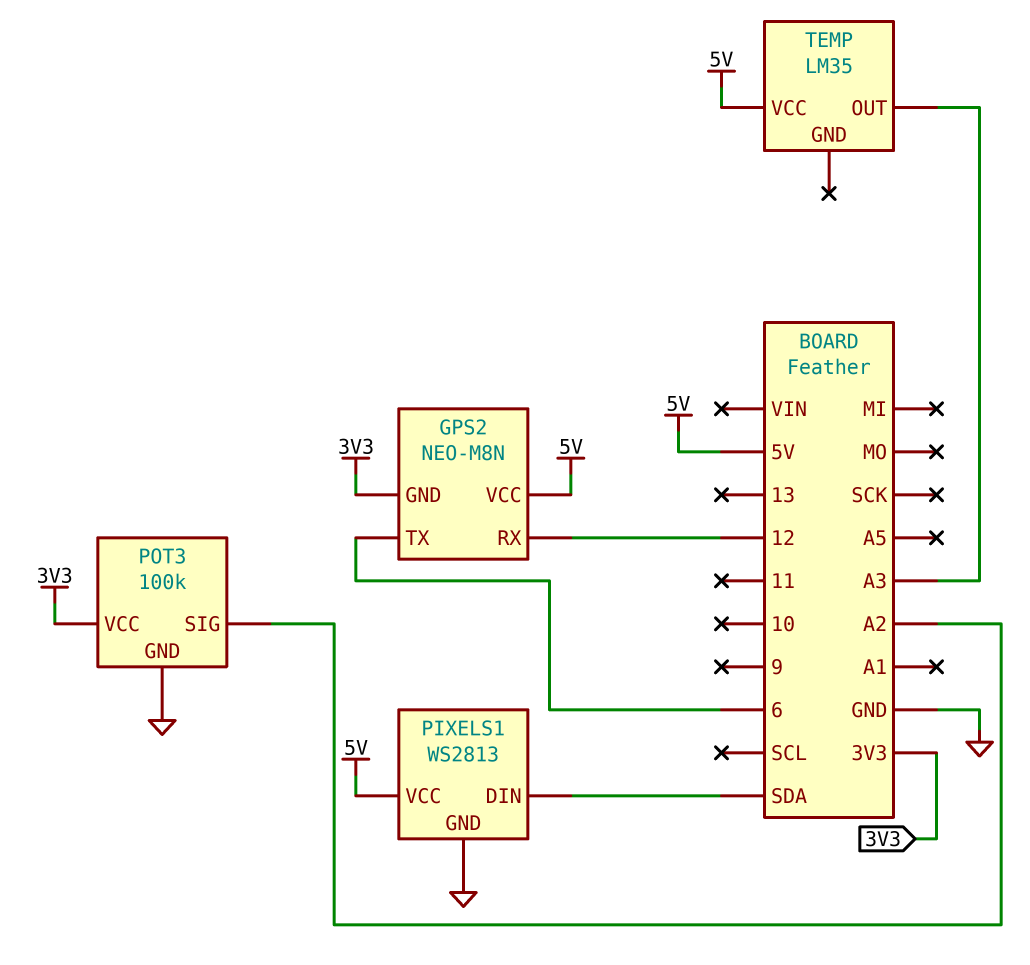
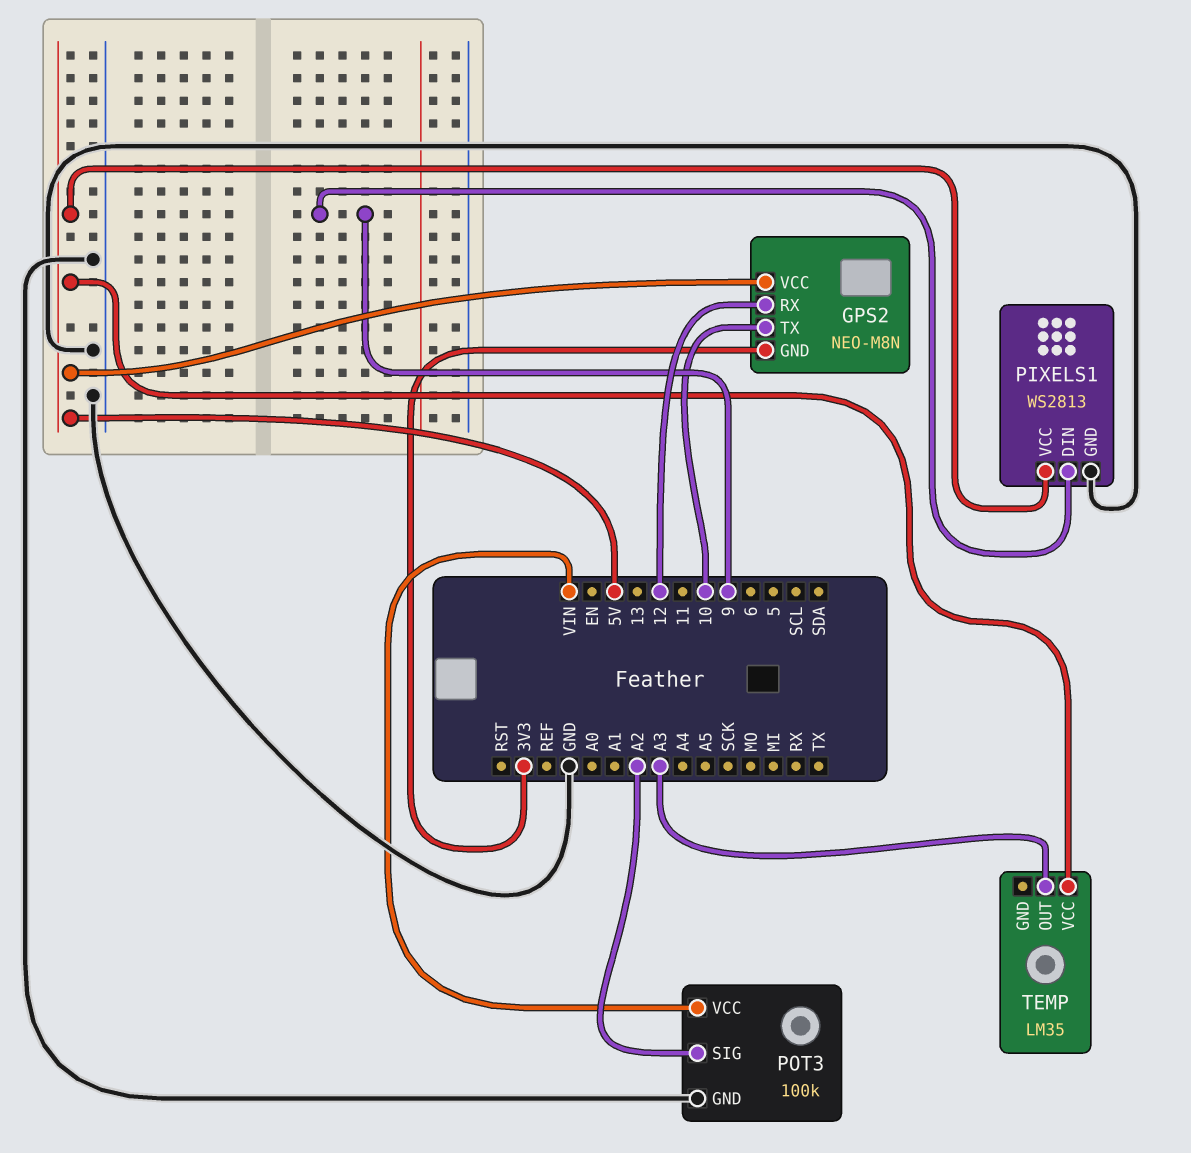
GPS2 pin TX: 6 -> 10
PIXELS1 pin DIN: SDA -> 9
POT3 pin VCC: 3V3 -> VIN

